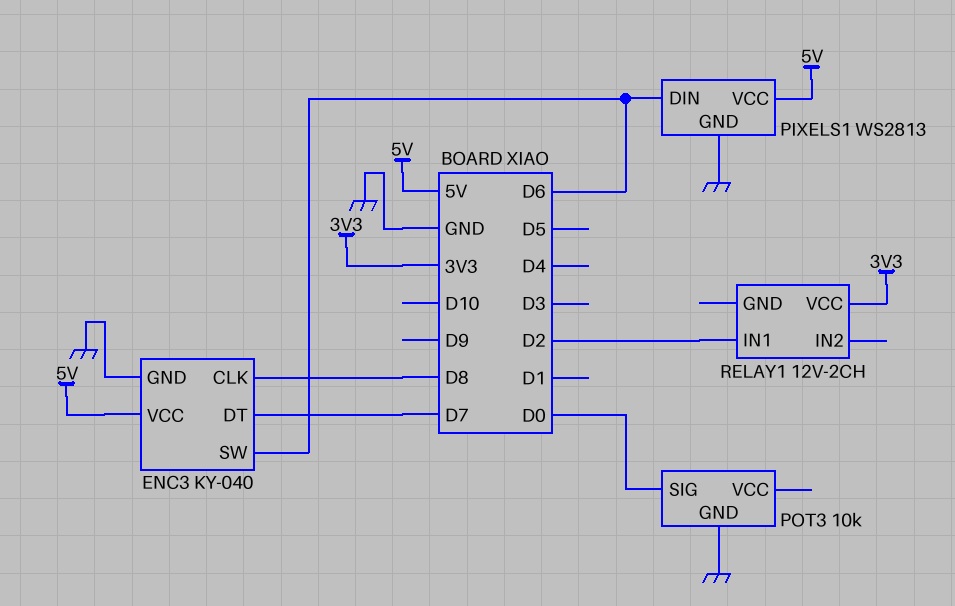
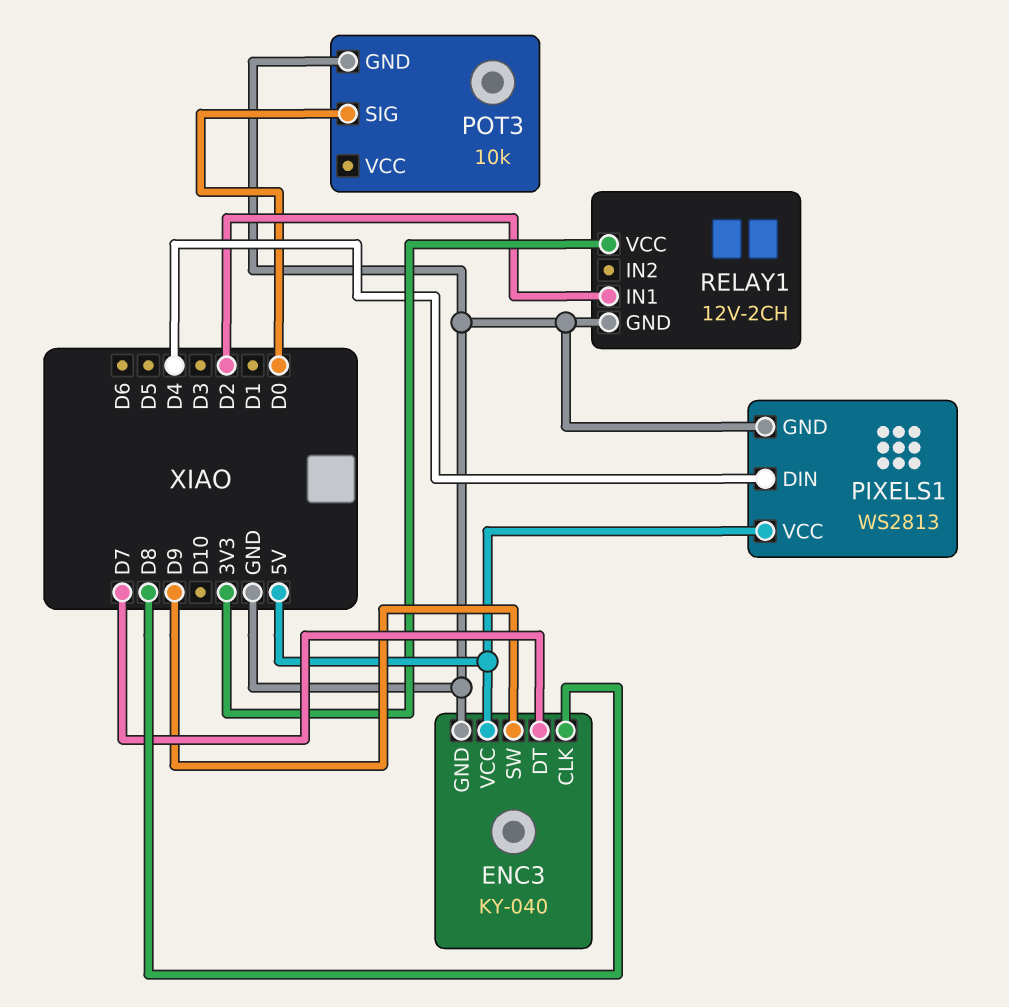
ENC3 pin SW: D6 -> D9
PIXELS1 pin DIN: D6 -> D4
RELAY1 pin GND: none -> GND

